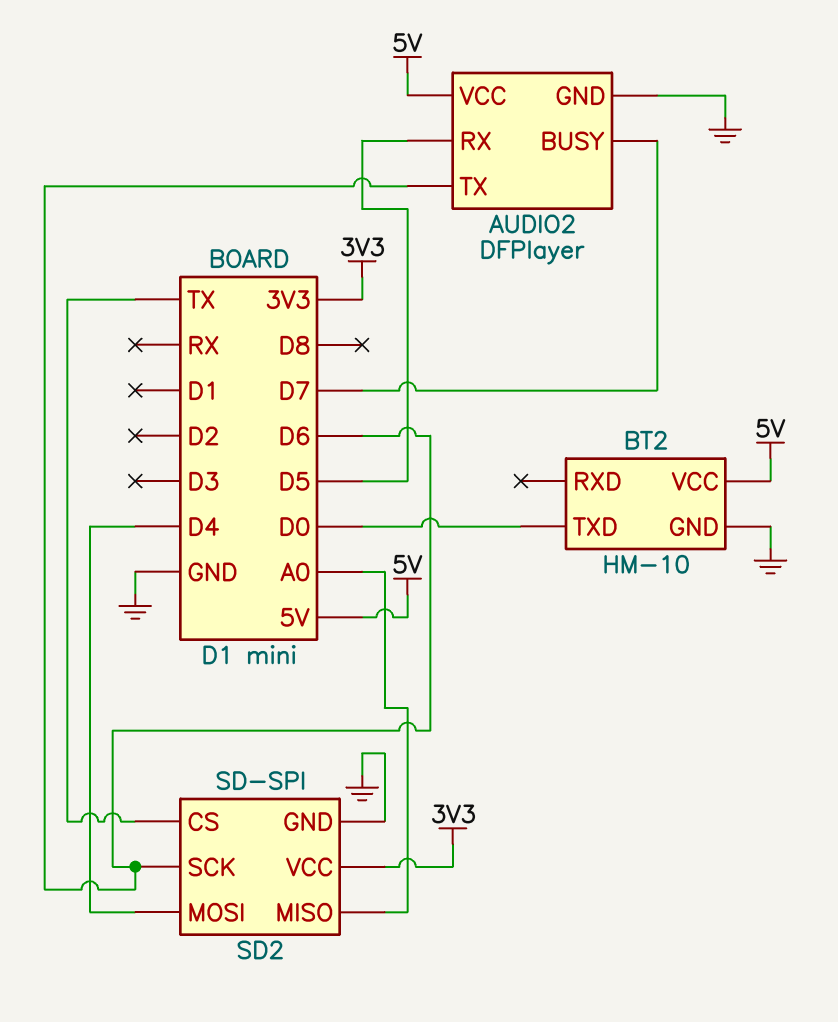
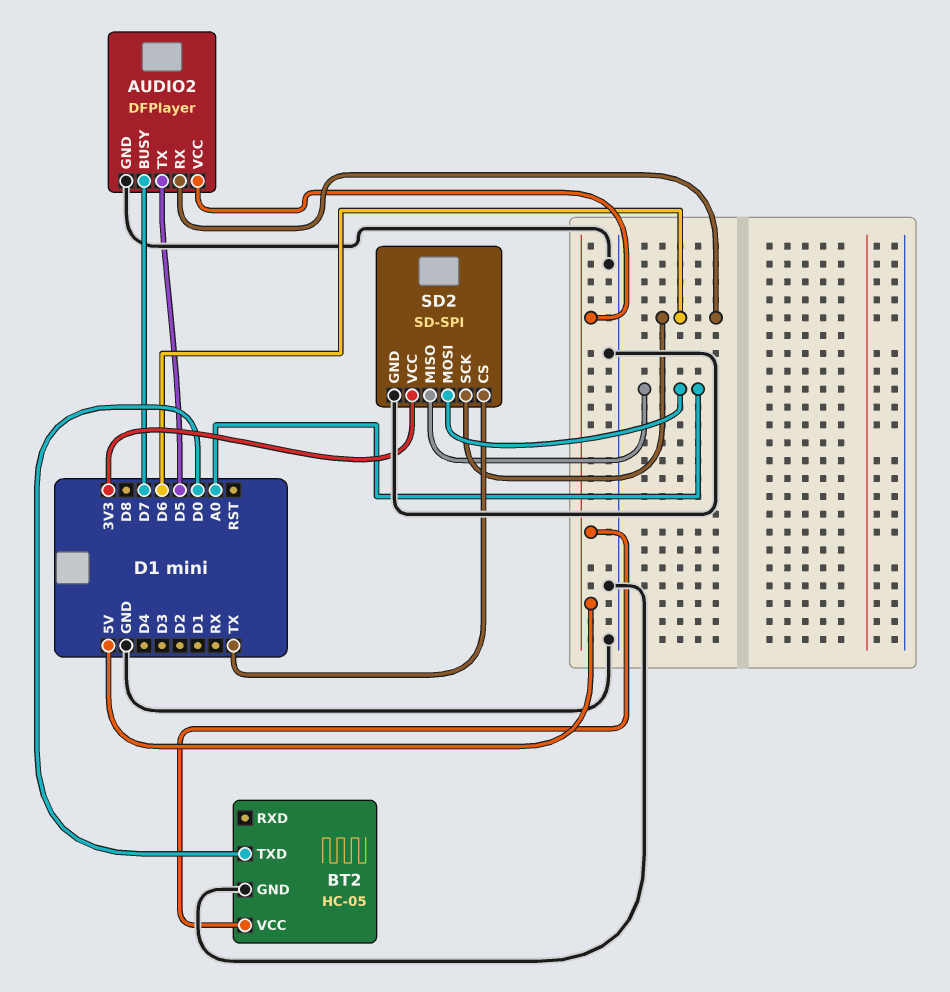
AUDIO2 pin RX: D5 -> D6
AUDIO2 pin TX: D6 -> D5
BT2: HM-10 -> HC-05
SD2 pin MOSI: D4 -> A0

